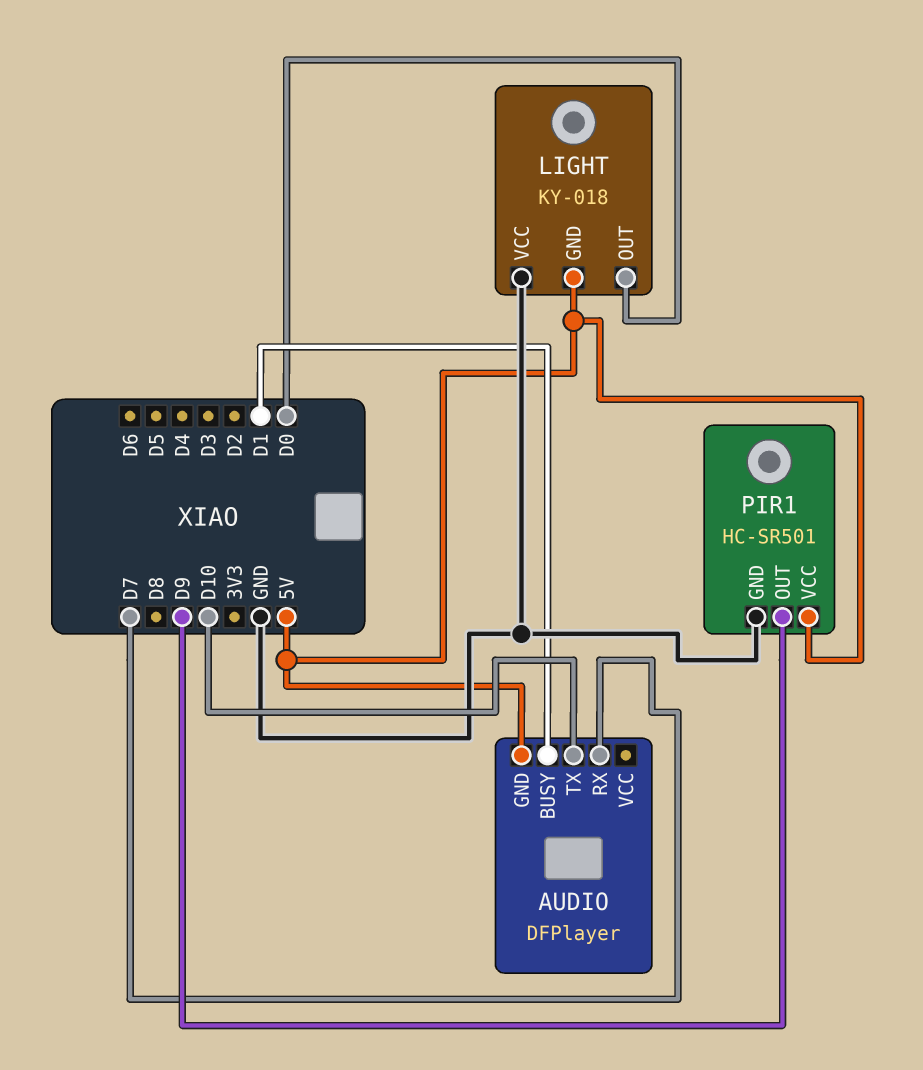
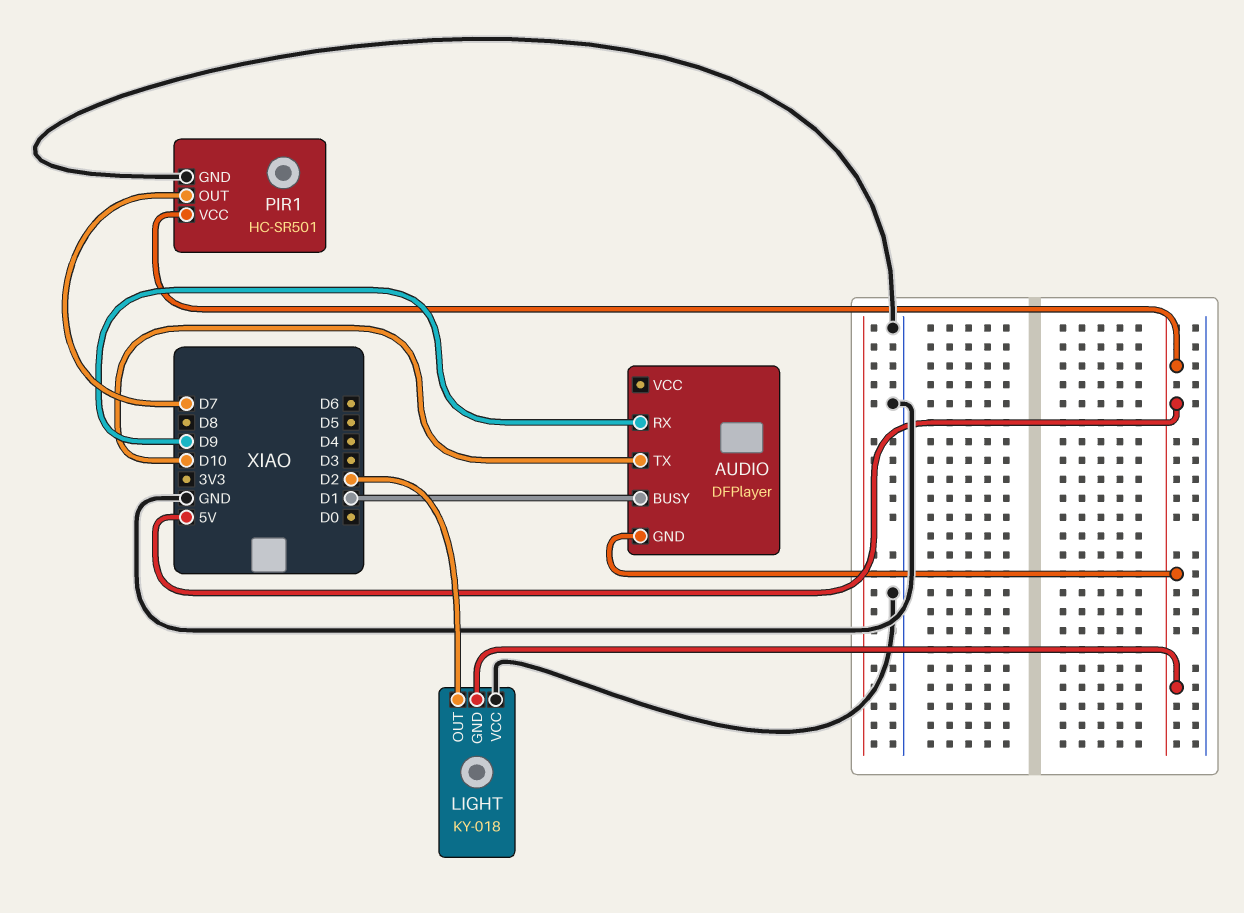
AUDIO pin RX: D7 -> D9
LIGHT pin OUT: D0 -> D2
PIR1 pin OUT: D9 -> D7

